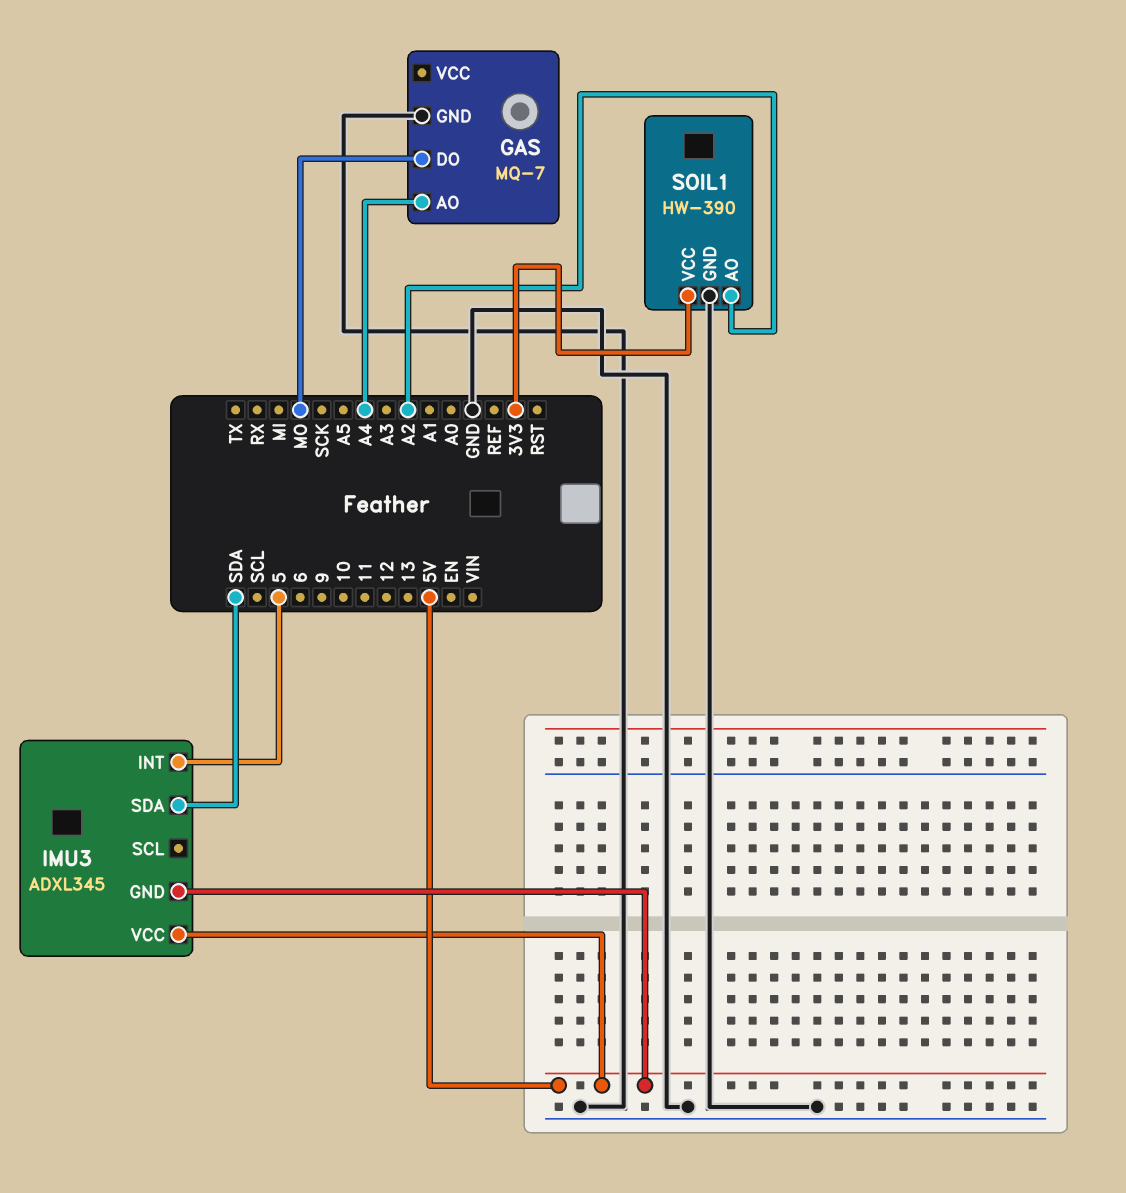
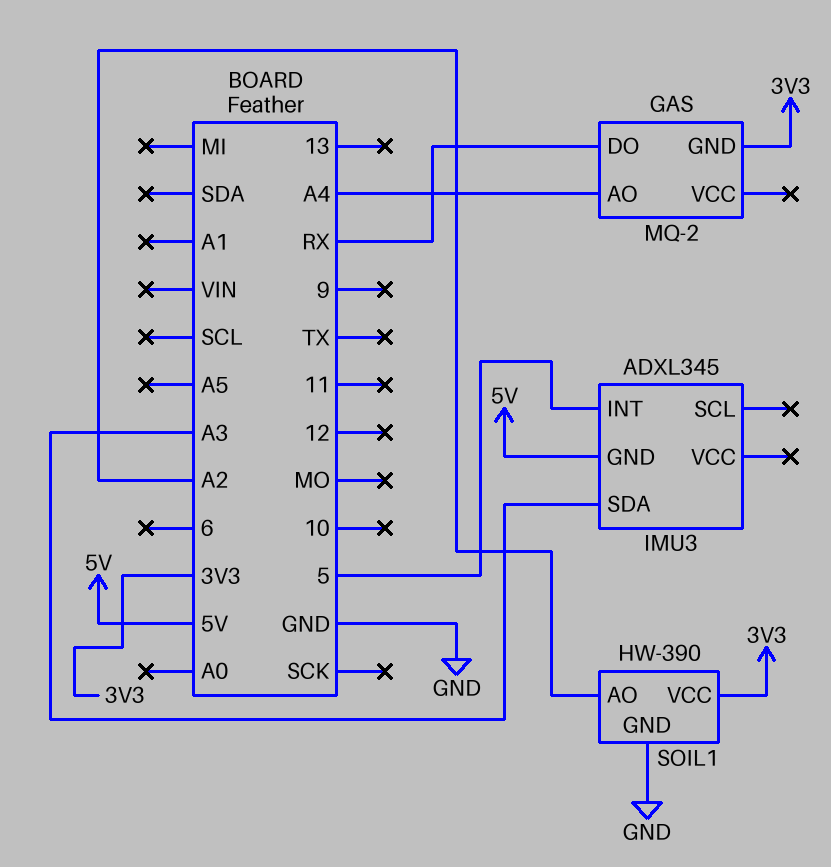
GAS: MQ-7 -> MQ-2
GAS pin DO: MO -> RX
GAS pin GND: GND -> 3V3
IMU3 pin SDA: SDA -> A3
IMU3 pin VCC: 5V -> none

